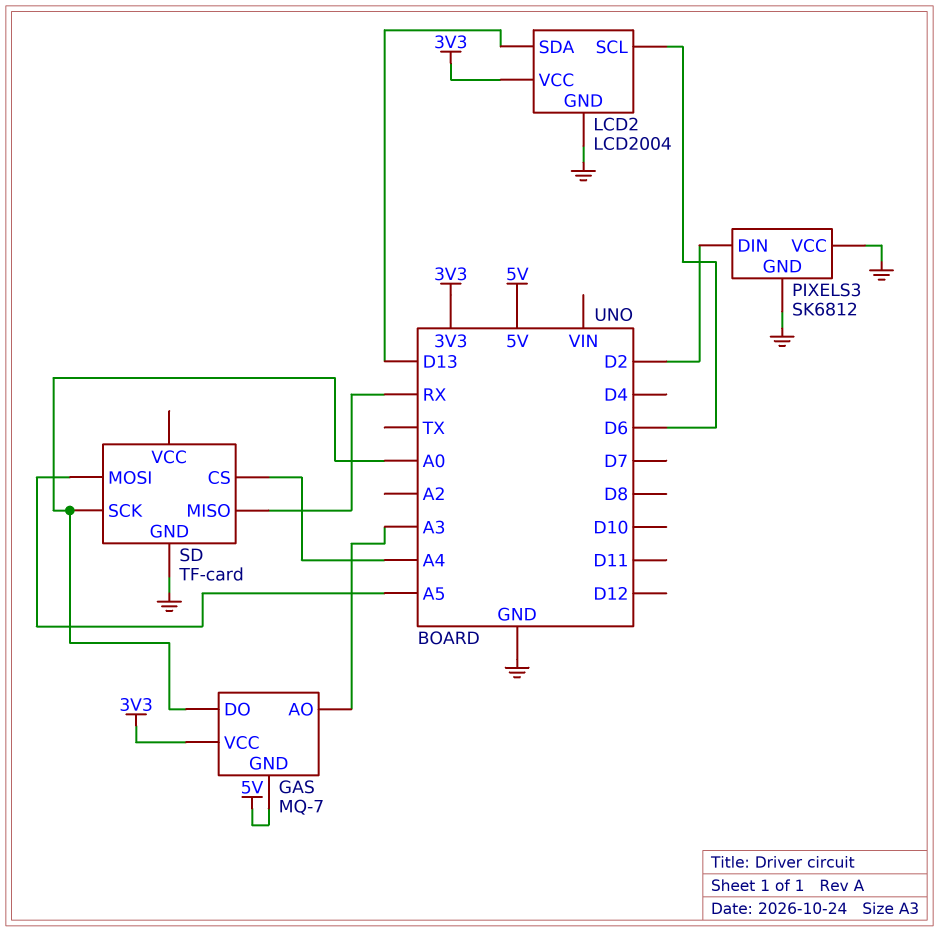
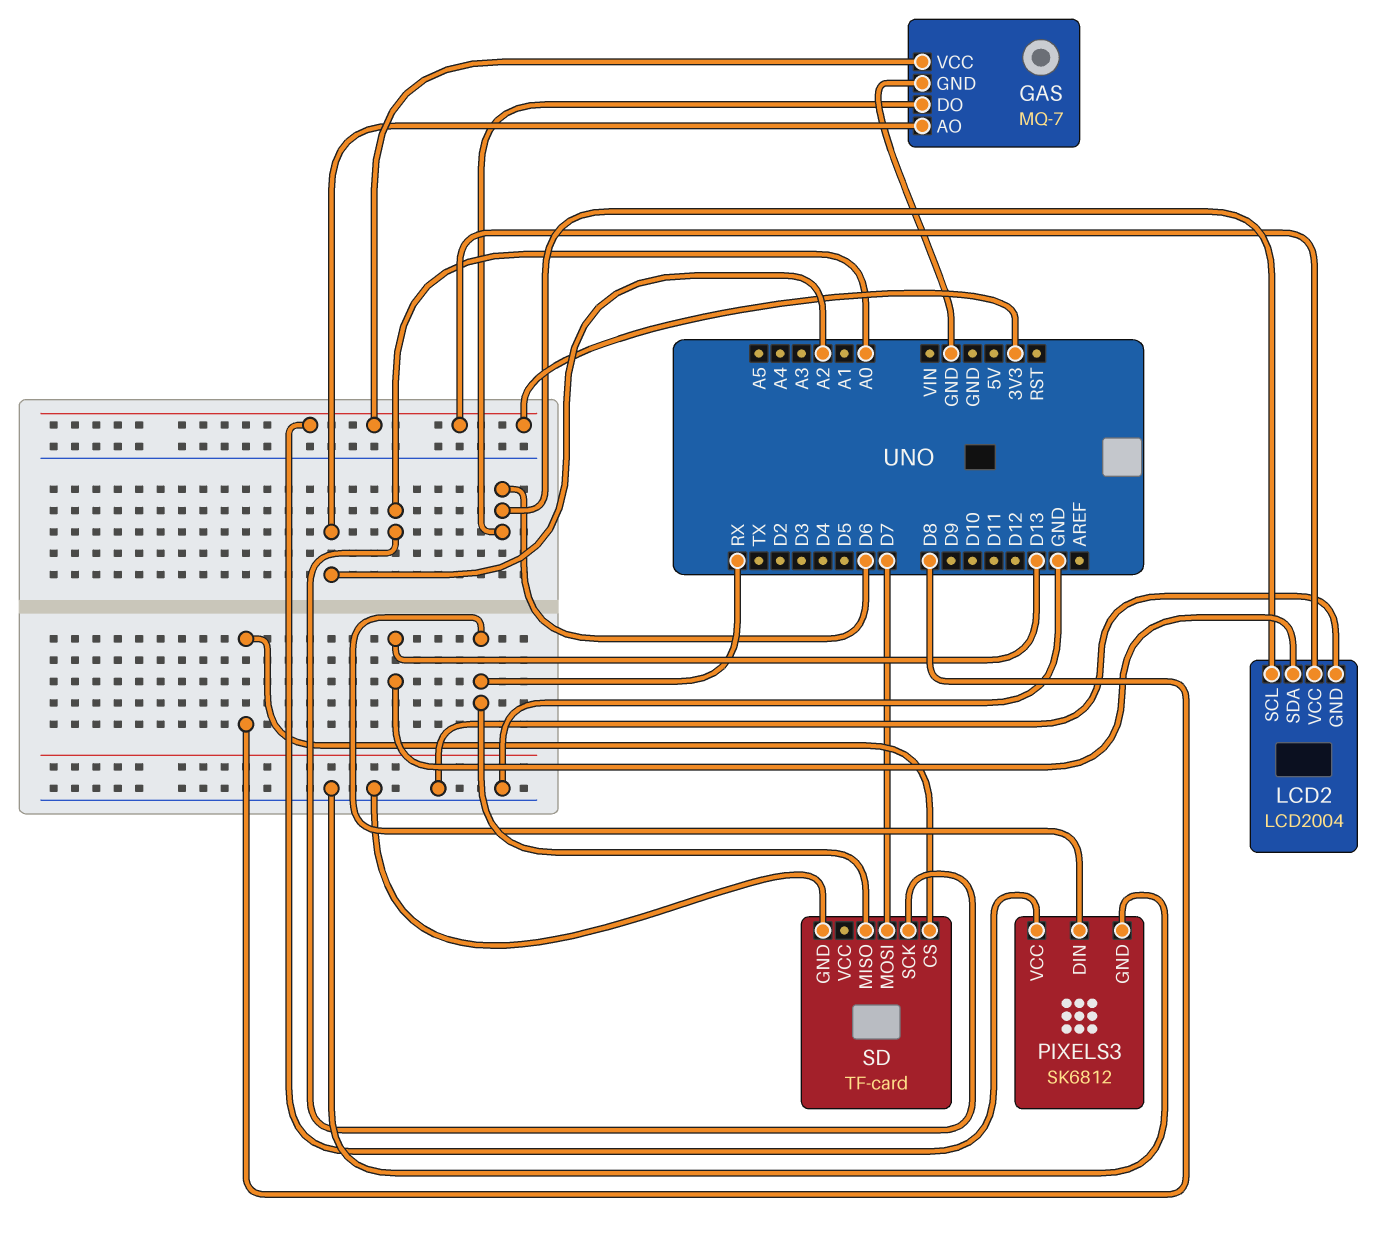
GAS pin AO: A3 -> A2
GAS pin DO: A0 -> D6
GAS pin GND: 5V -> GND
PIXELS3 pin DIN: D2 -> RX
PIXELS3 pin VCC: GND -> 3V3
SD pin CS: A4 -> D8
SD pin MOSI: A5 -> D7

